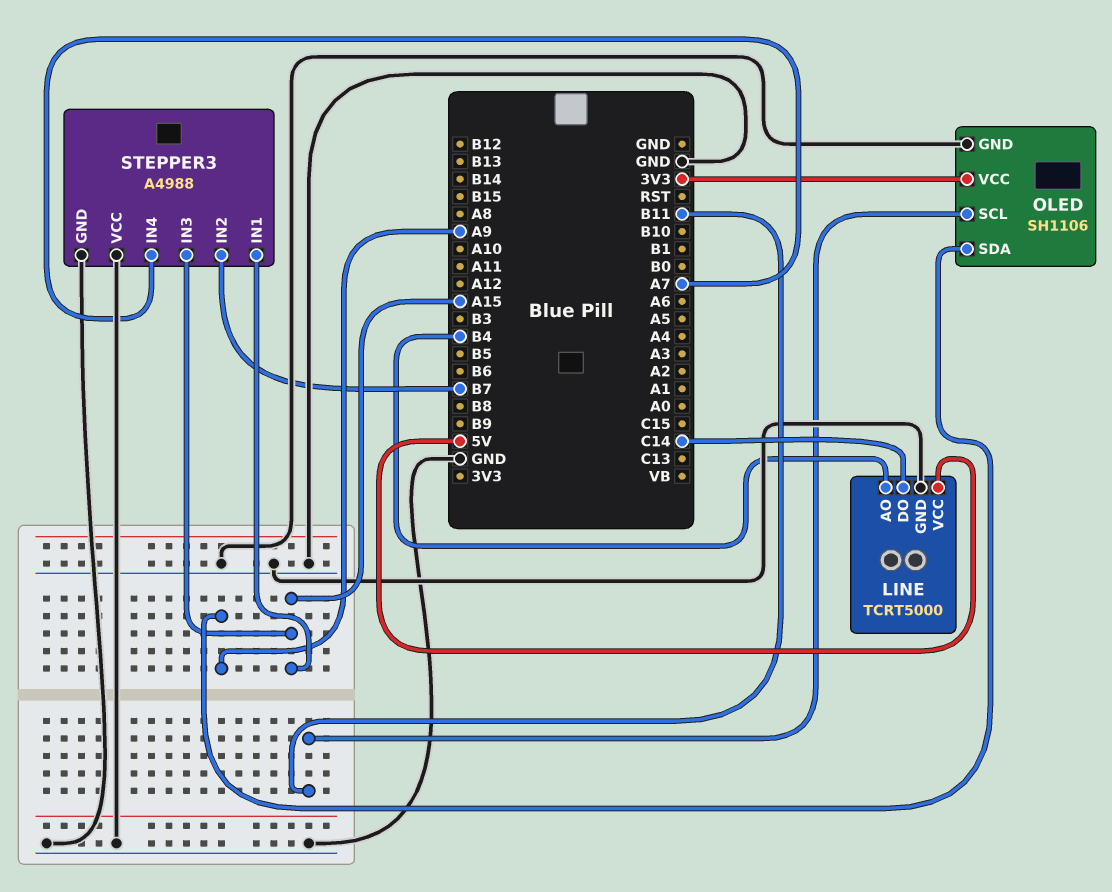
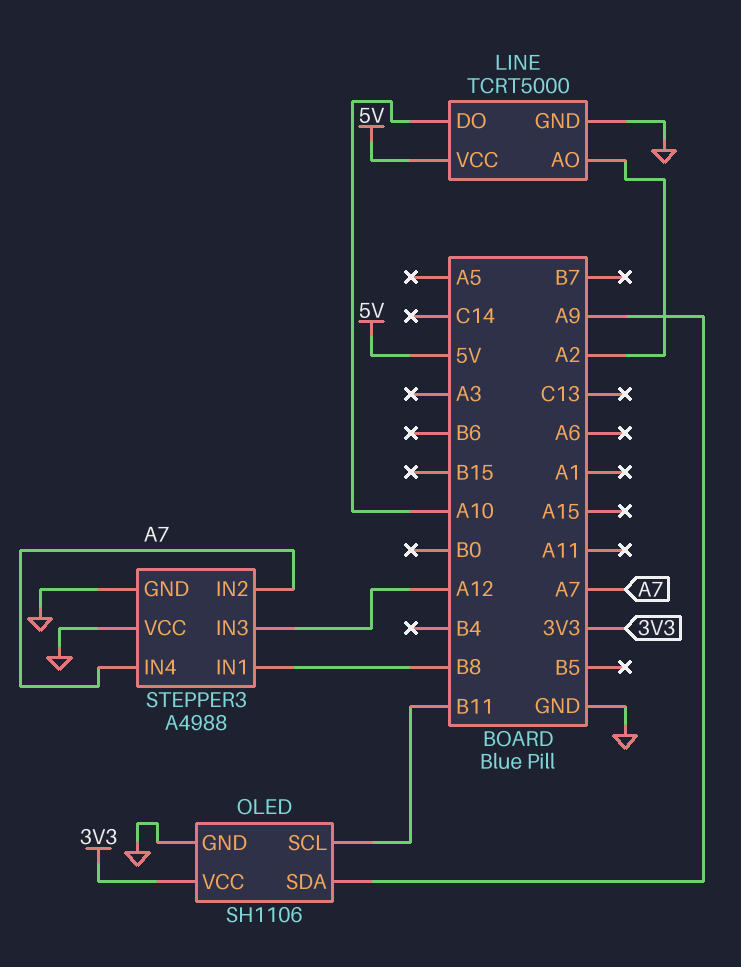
LINE pin AO: B4 -> A2
LINE pin DO: C14 -> A10
STEPPER3 pin IN1: A15 -> B8
STEPPER3 pin IN2: B7 -> A7
STEPPER3 pin IN3: A15 -> A12

